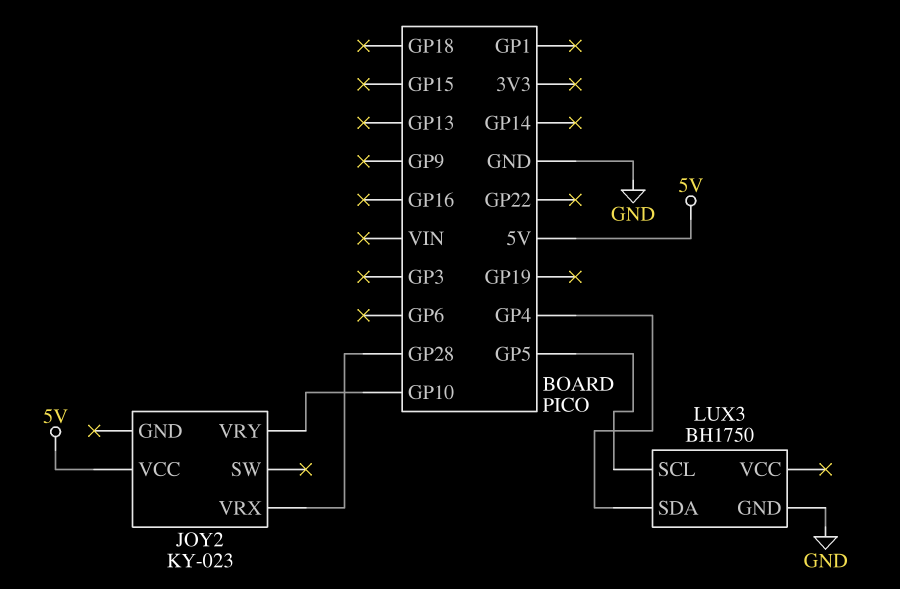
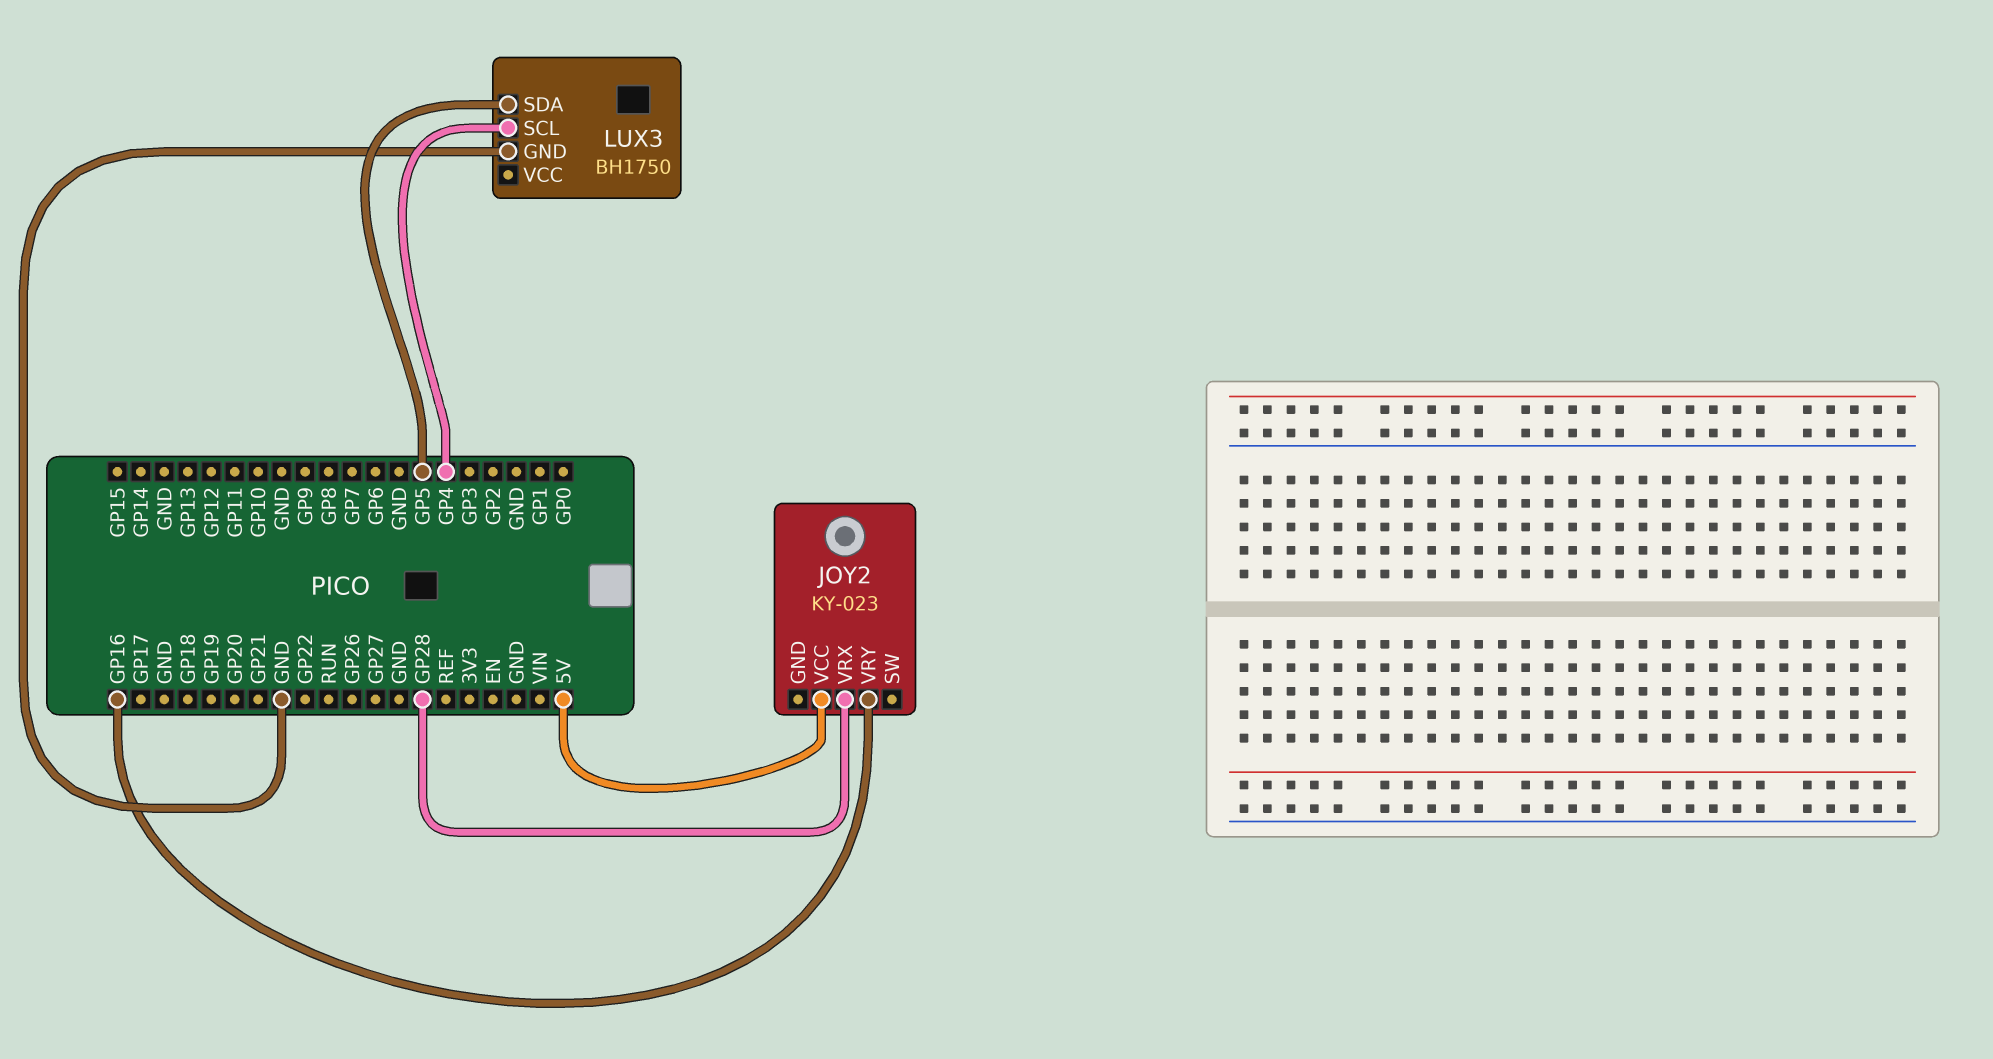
JOY2 pin VRY: GP10 -> GP16
LUX3 pin SCL: GP5 -> GP4
LUX3 pin SDA: GP4 -> GP5

